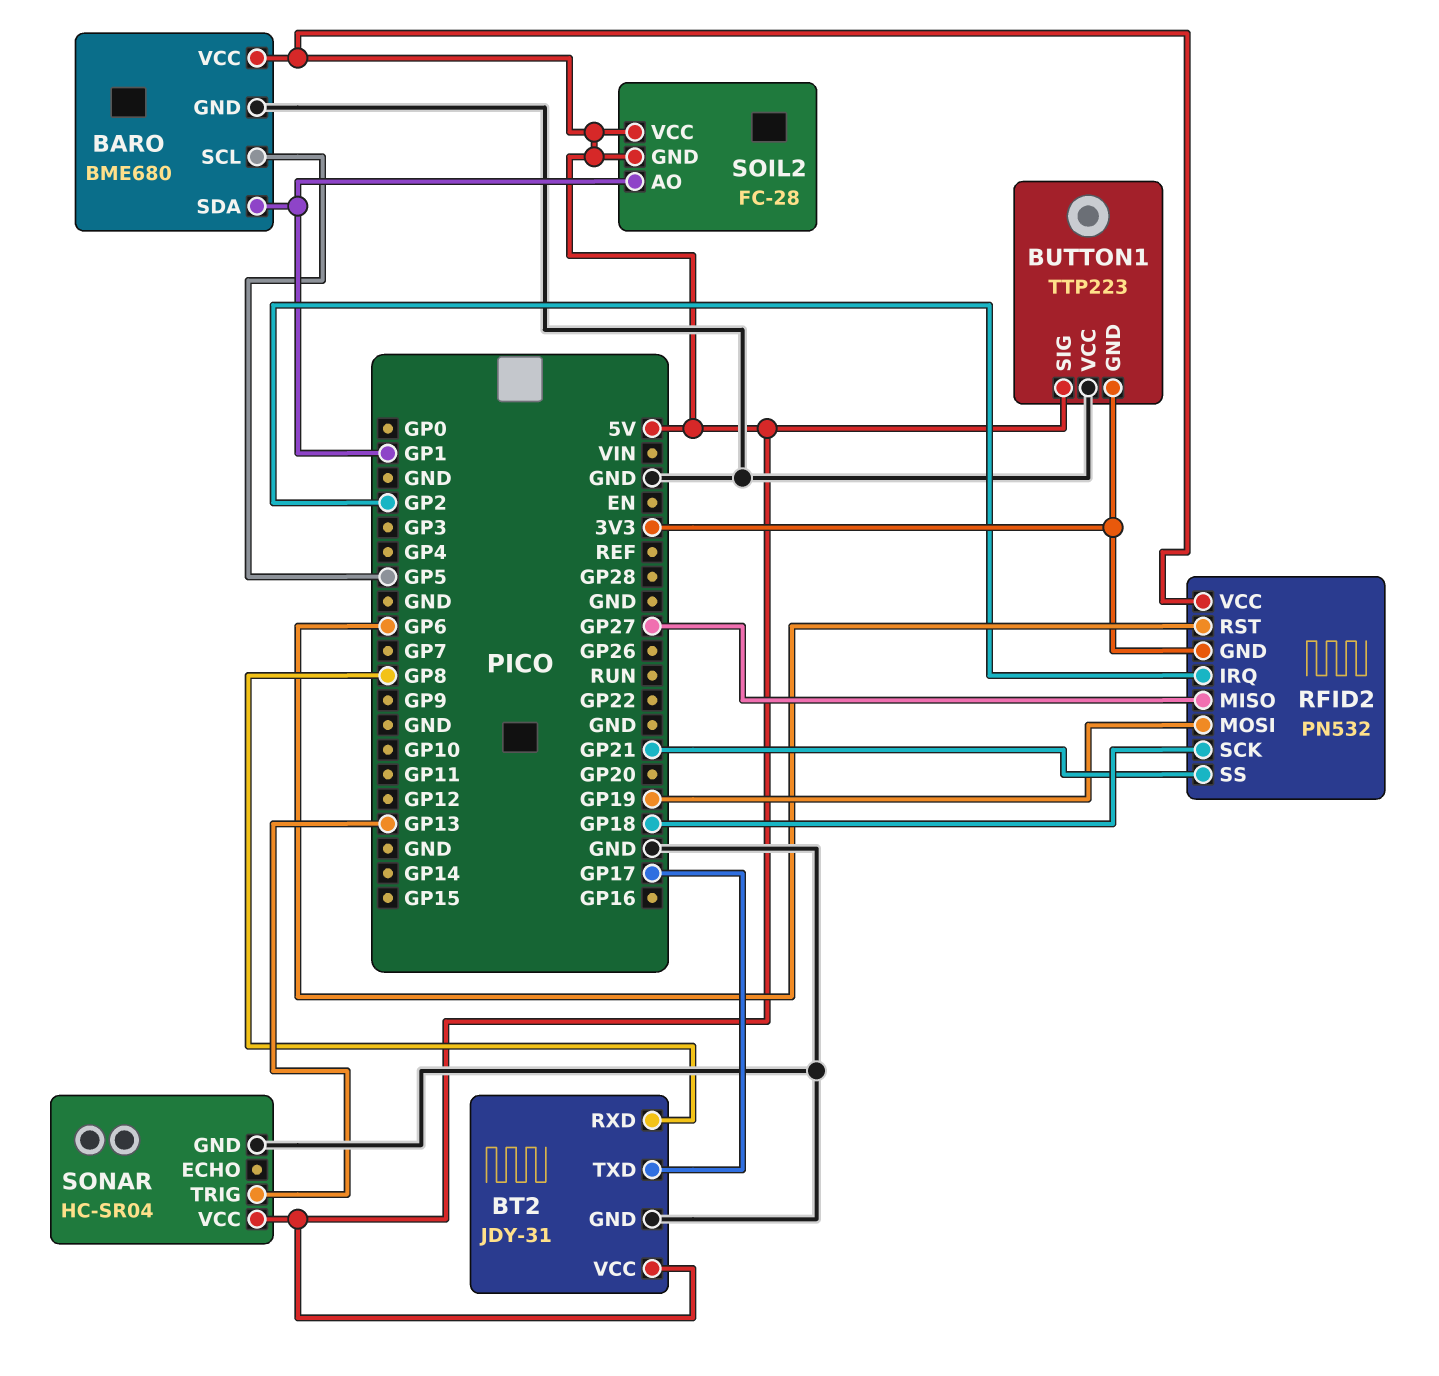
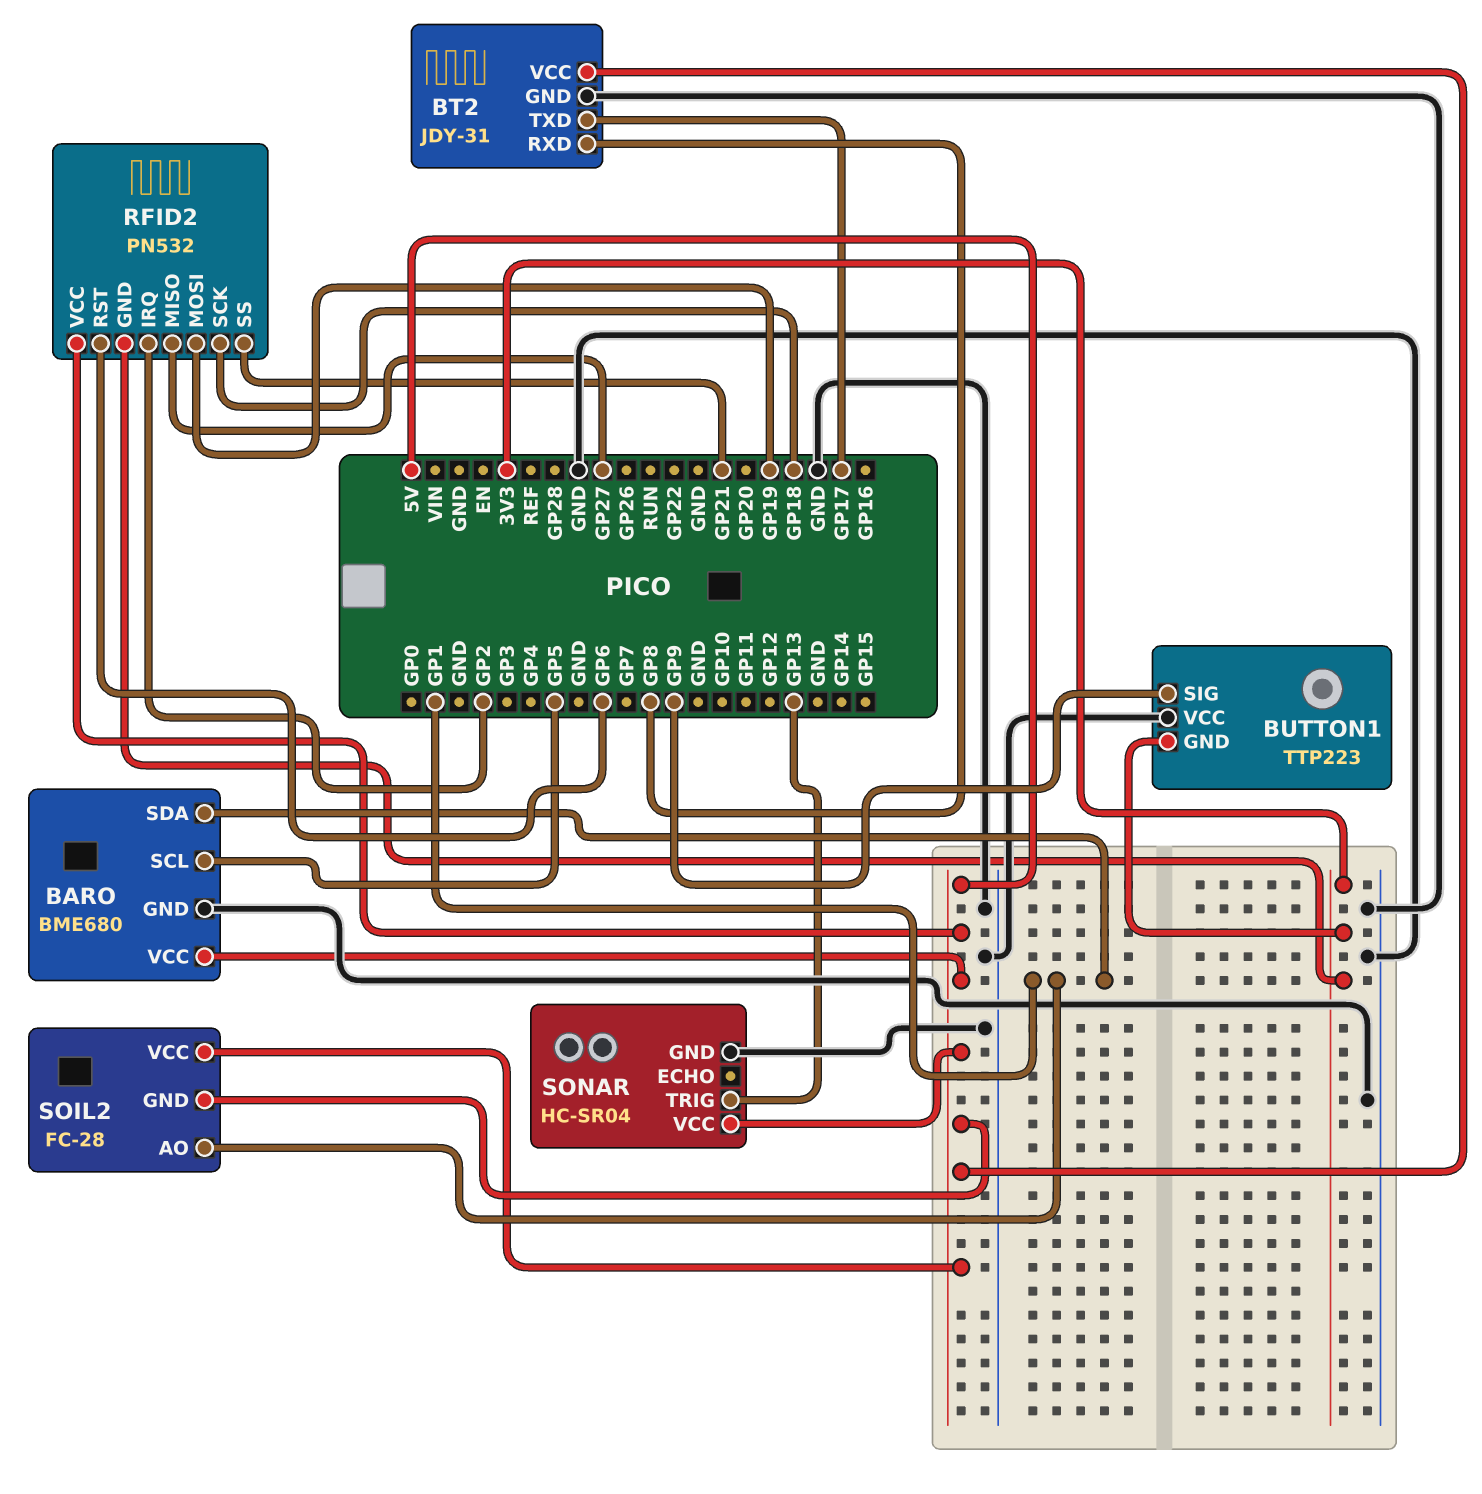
BUTTON1 pin SIG: 5V -> GP9

